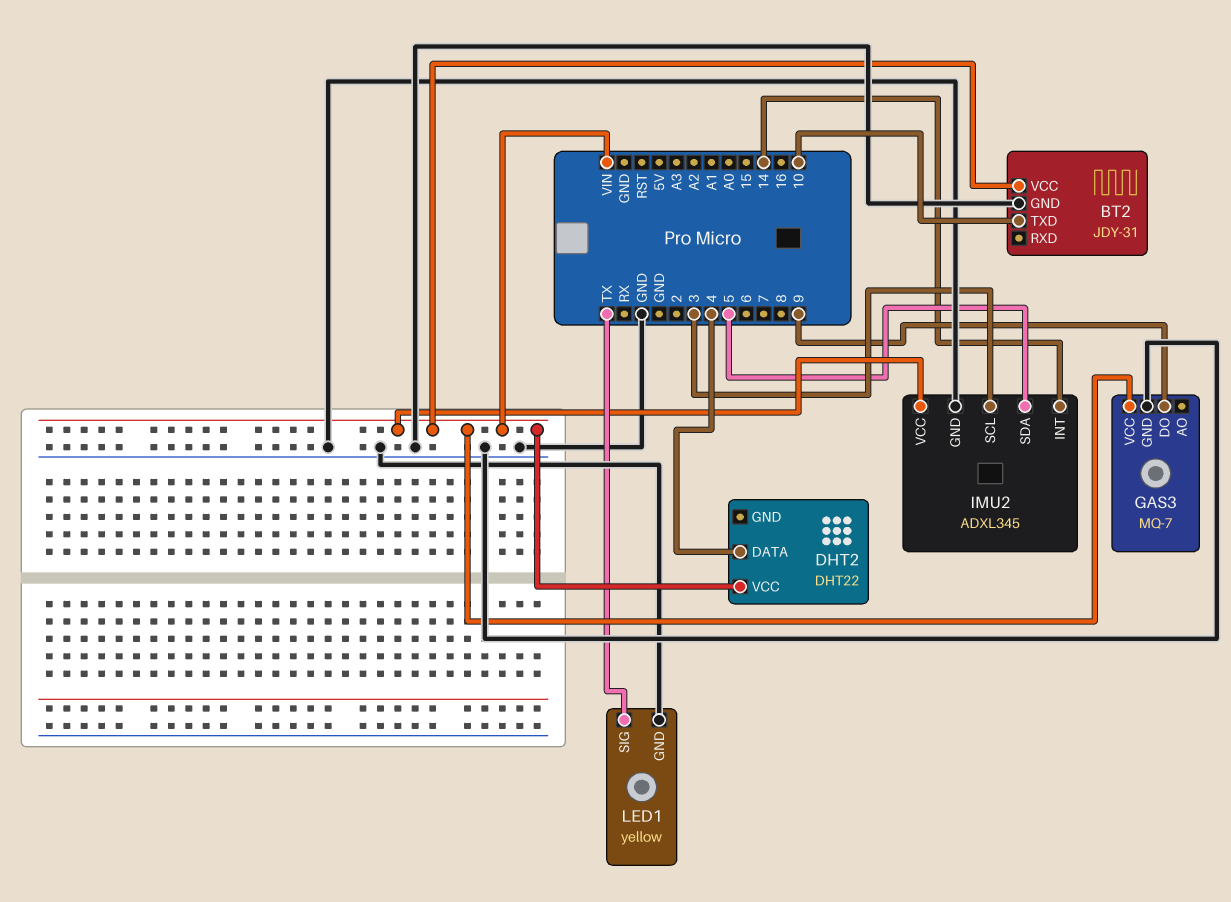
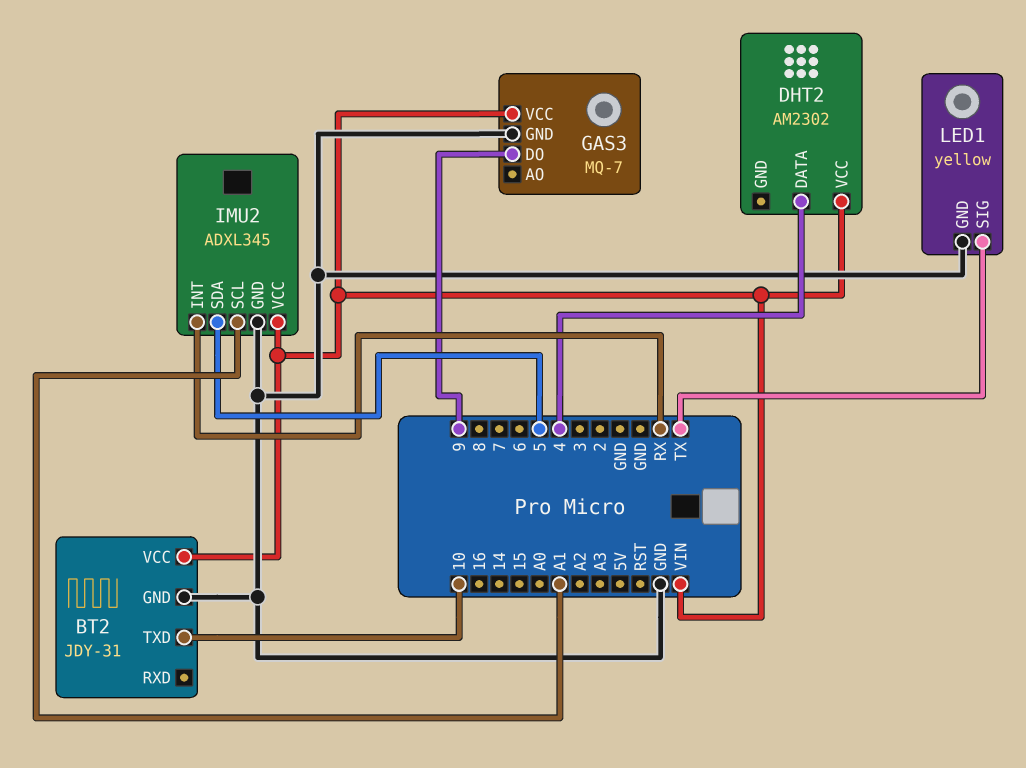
DHT2: DHT22 -> AM2302
IMU2 pin INT: 14 -> RX
IMU2 pin SCL: 3 -> A1

